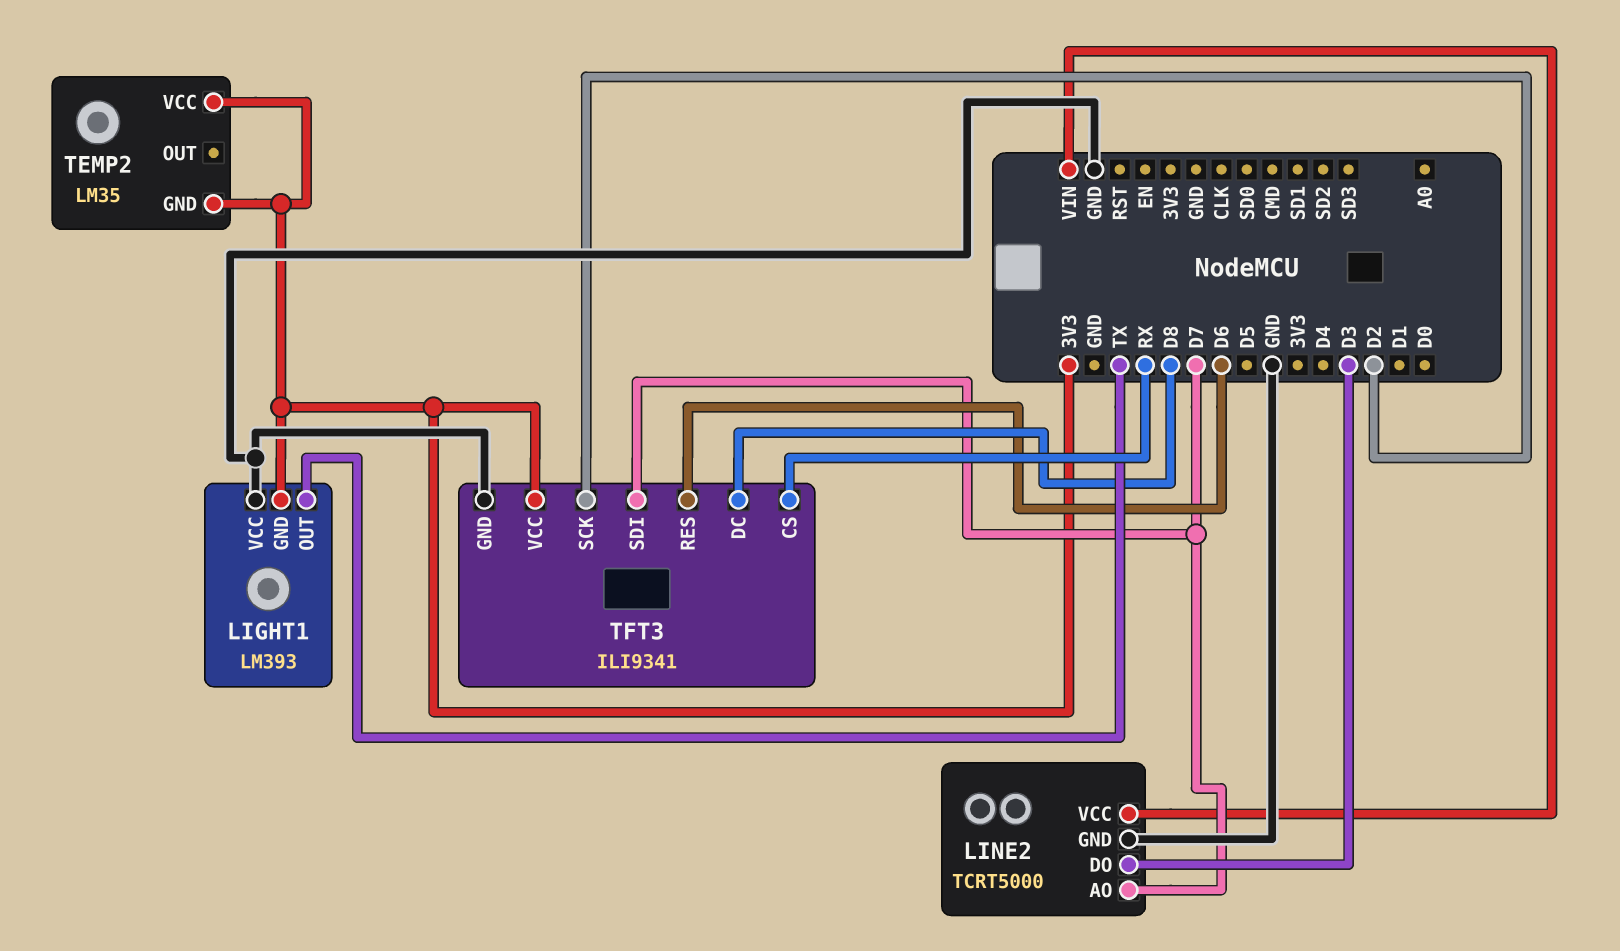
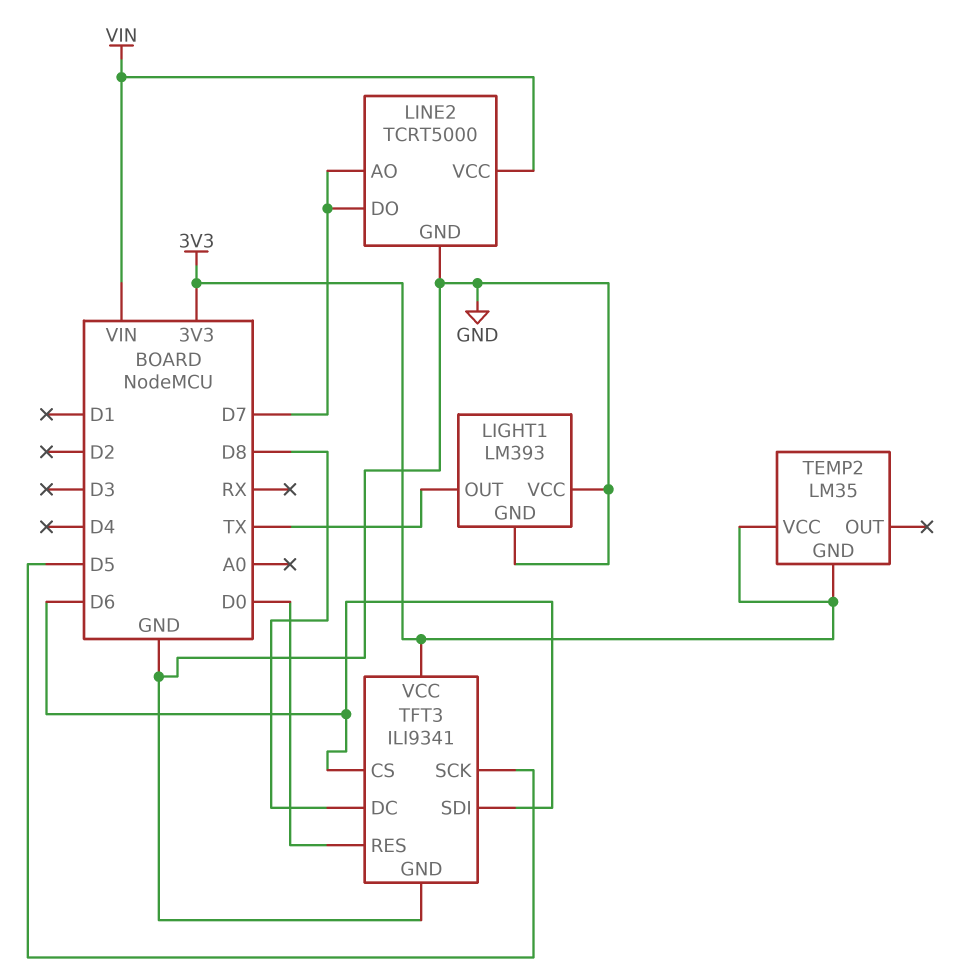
LIGHT1 pin GND: 3V3 -> GND
LINE2 pin DO: D3 -> D7
TFT3 pin CS: RX -> D6
TFT3 pin RES: D6 -> D0
TFT3 pin SCK: D2 -> D5
TFT3 pin SDI: D7 -> D6

